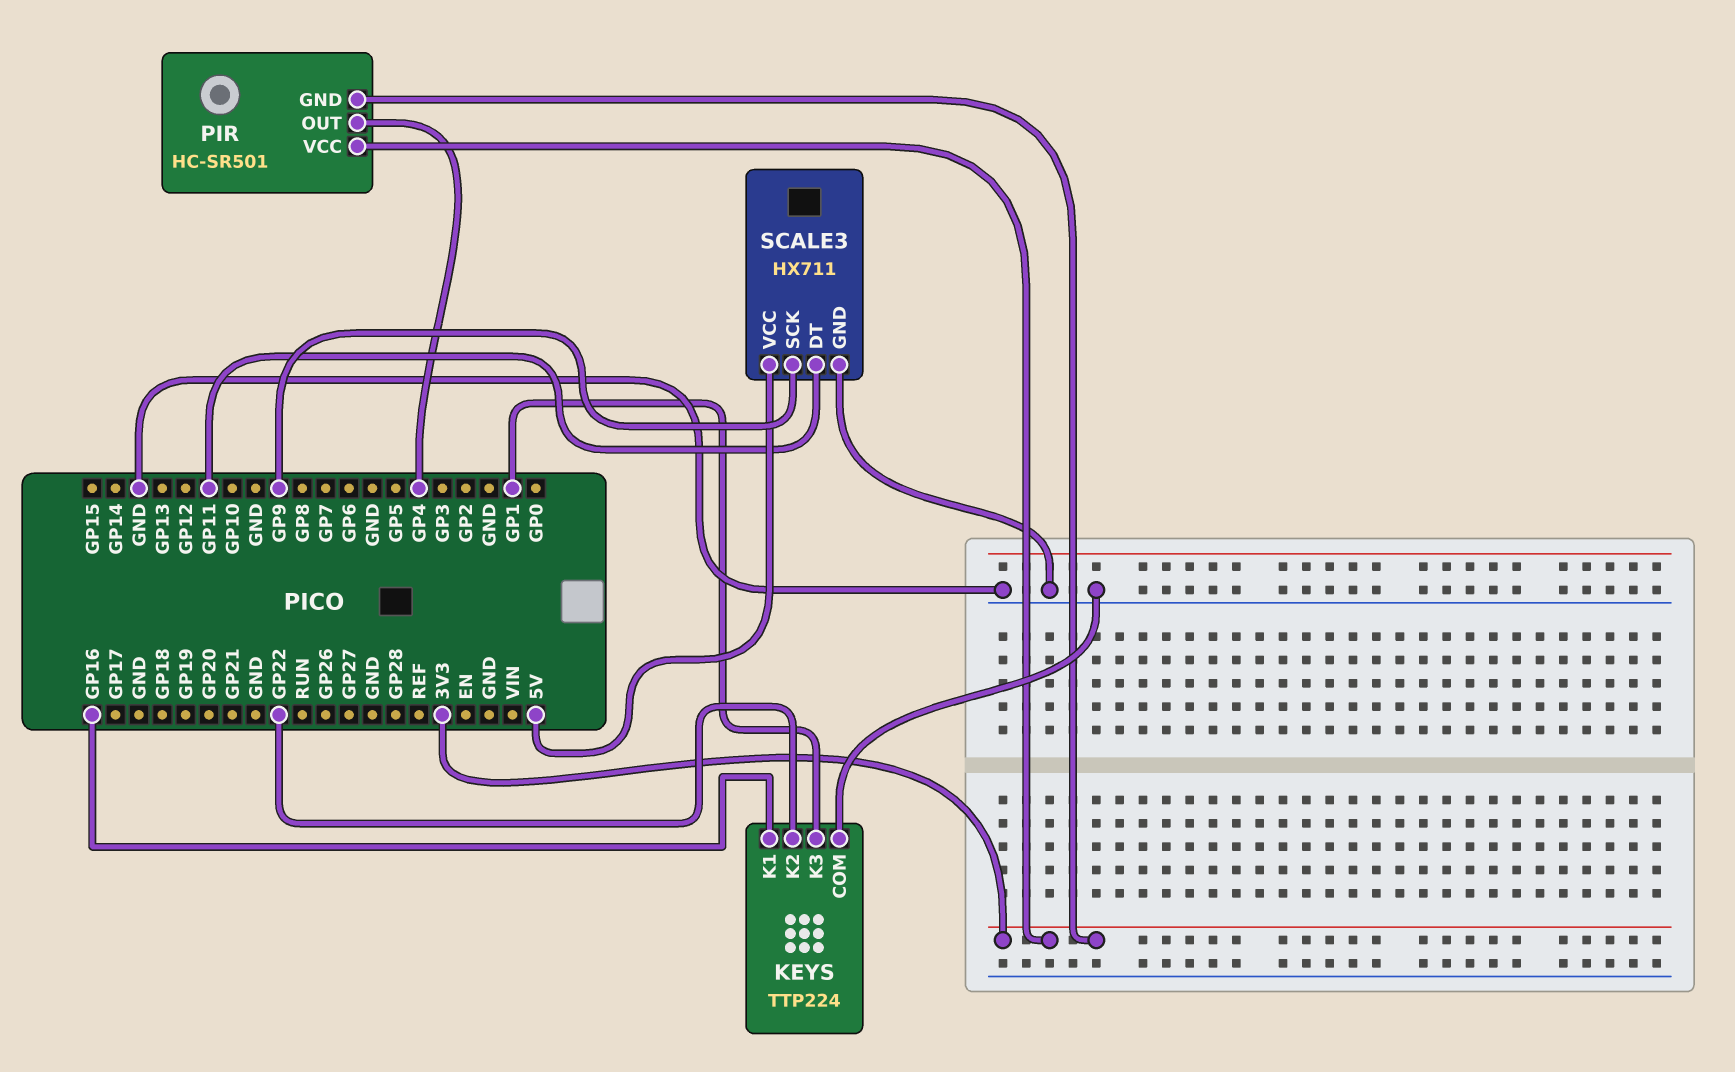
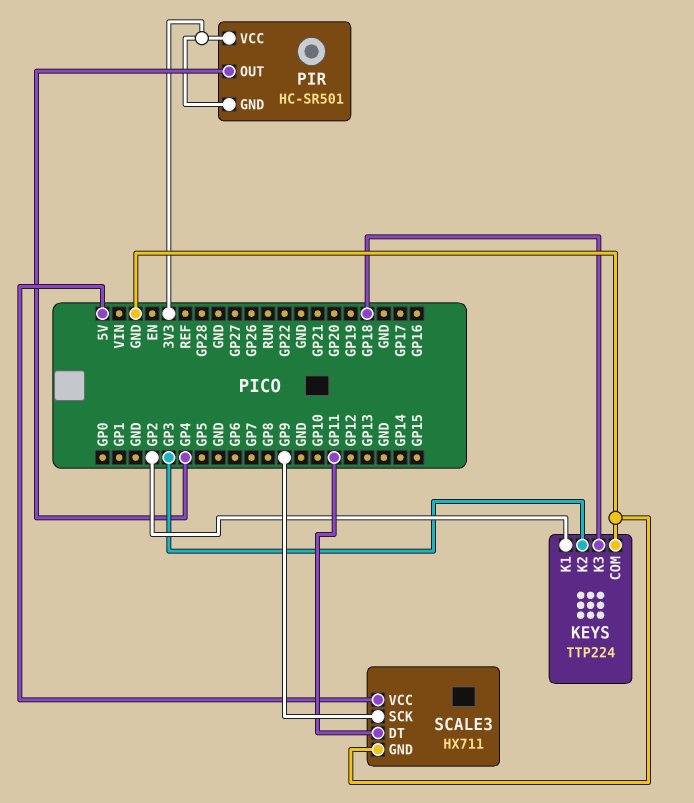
KEYS pin K1: GP16 -> GP2
KEYS pin K2: GP22 -> GP3
KEYS pin K3: GP1 -> GP18

